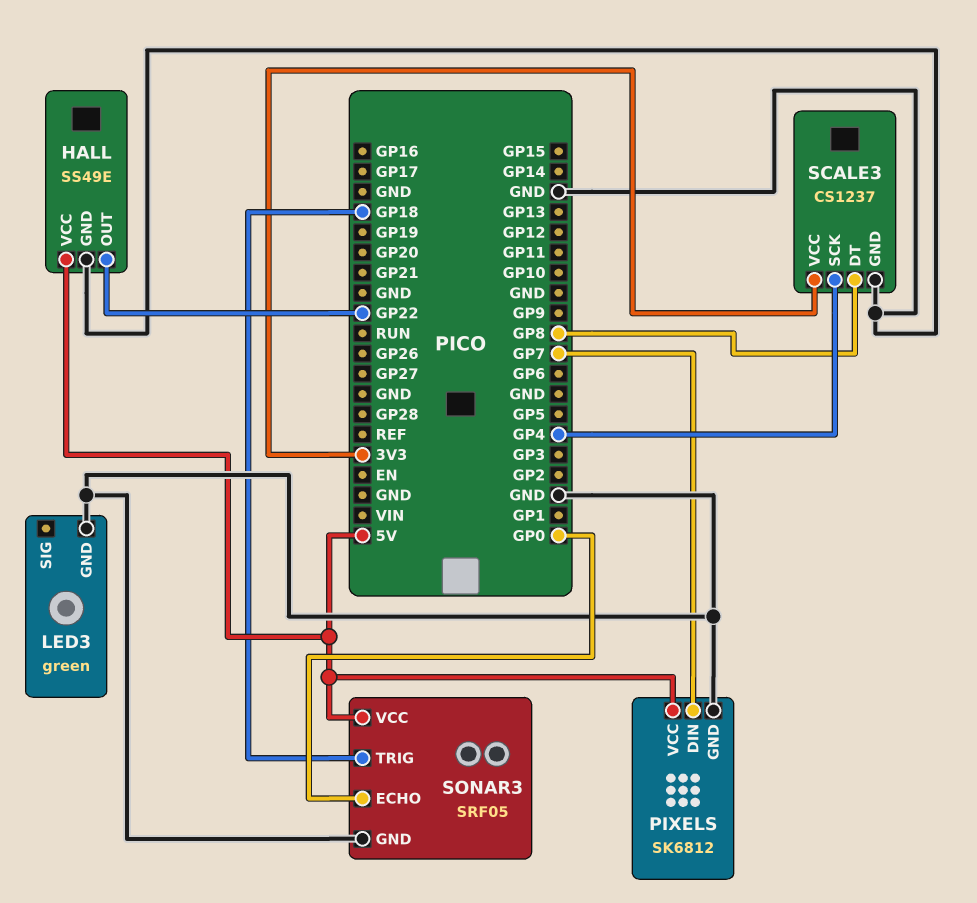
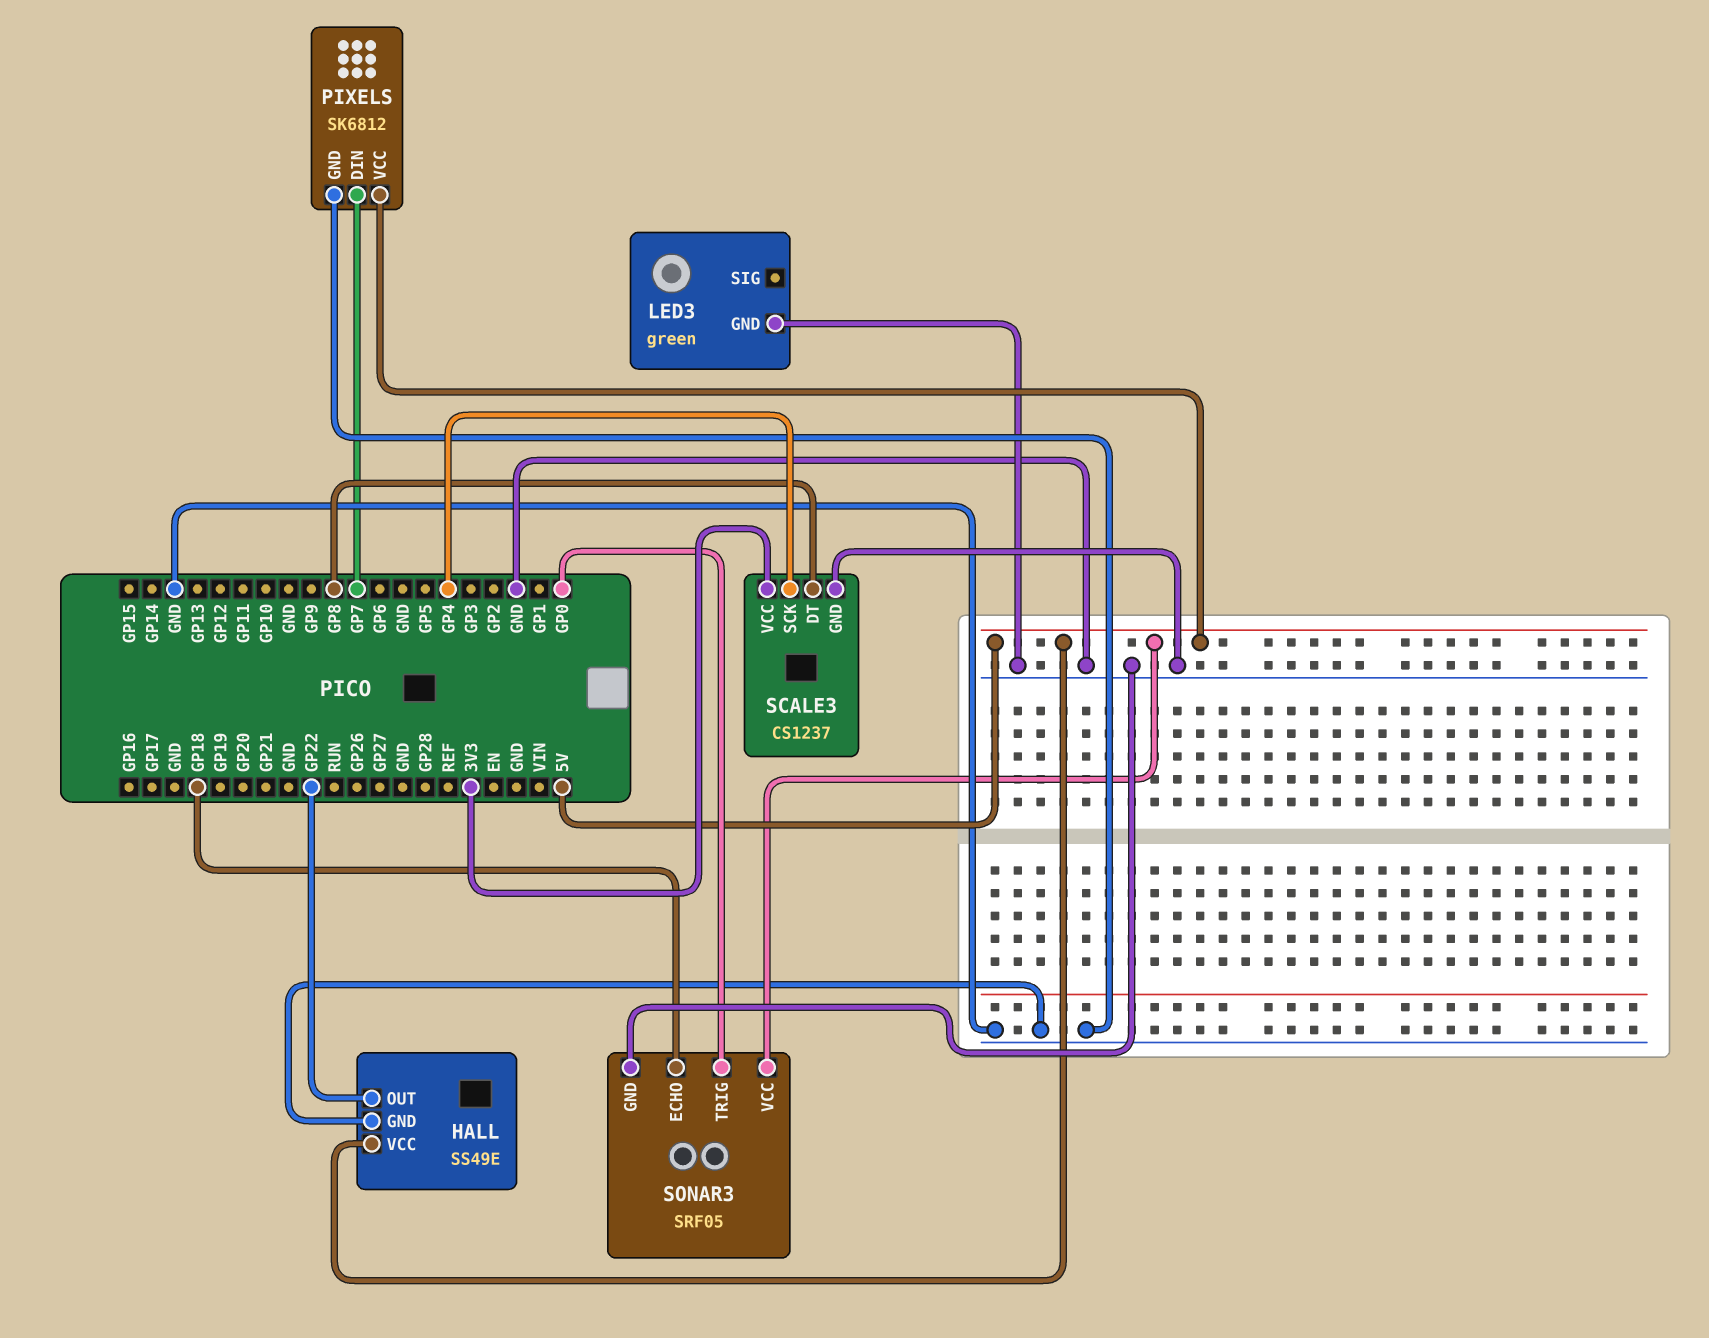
SONAR3 pin ECHO: GP0 -> GP18
SONAR3 pin TRIG: GP18 -> GP0

